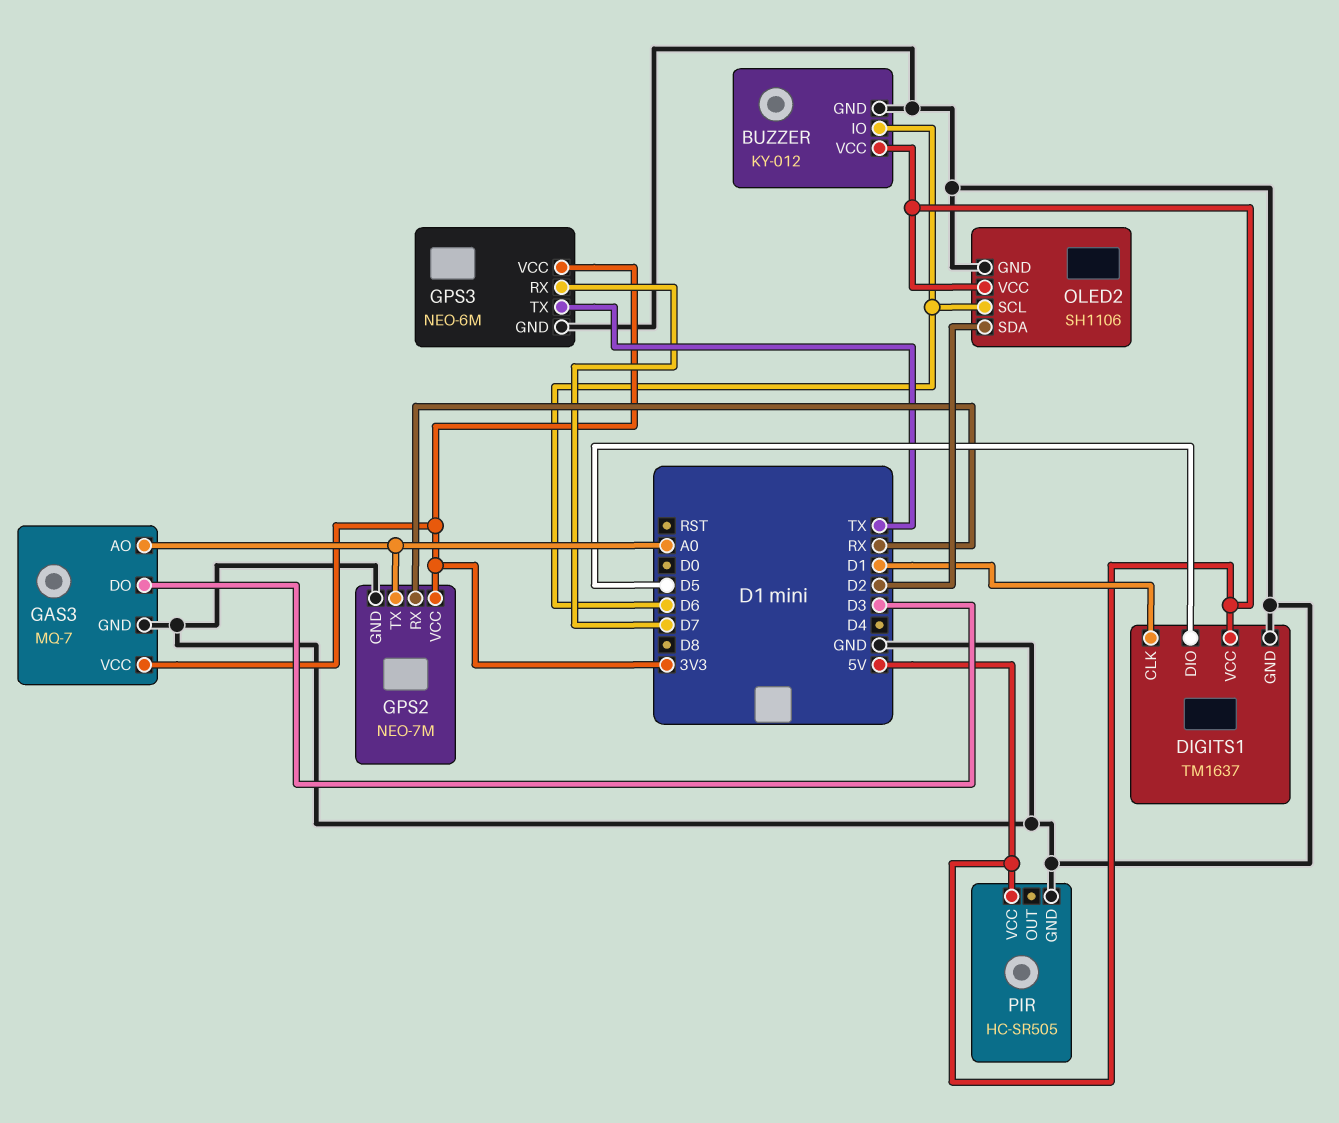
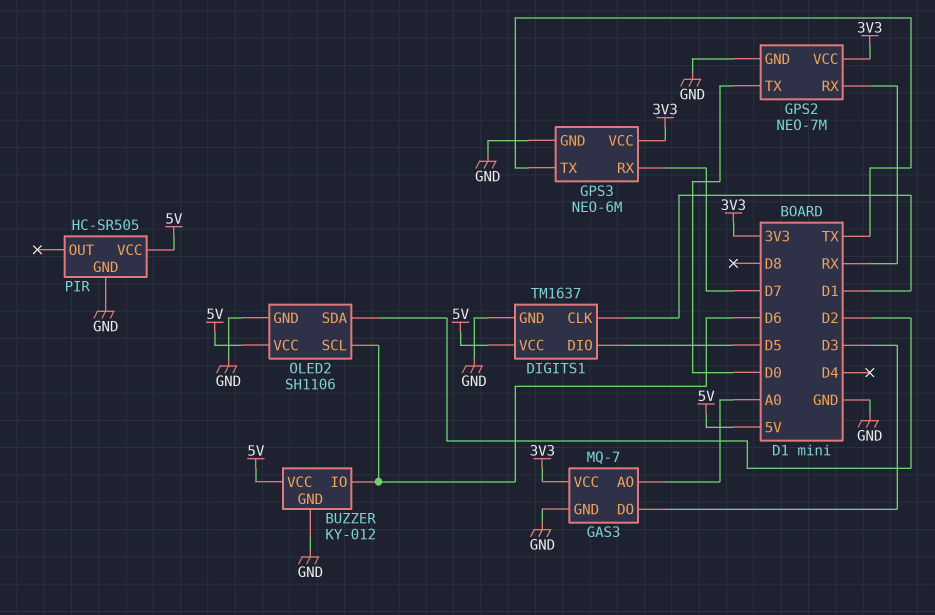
GPS2 pin TX: A0 -> D0

